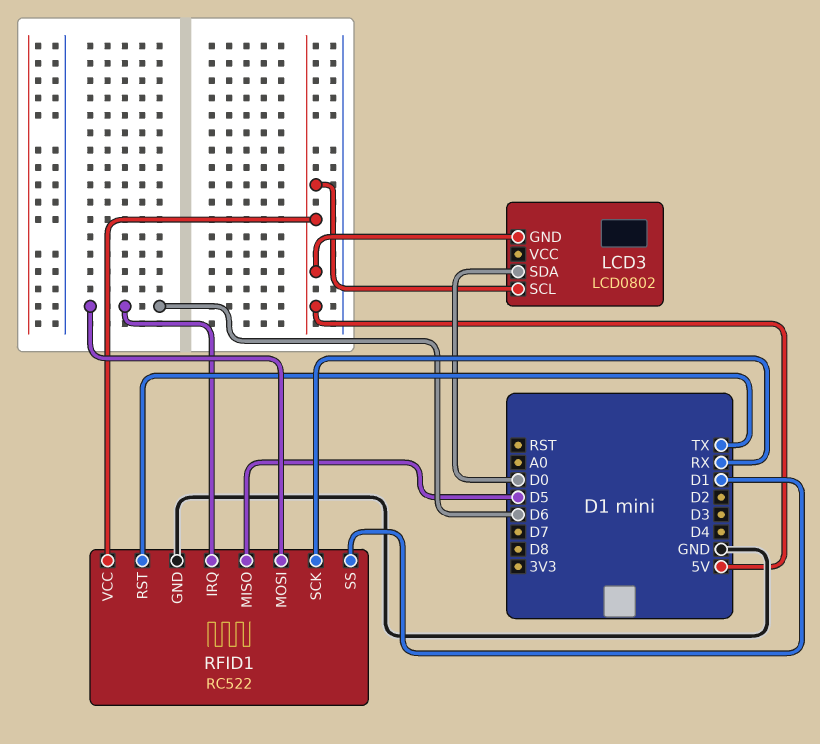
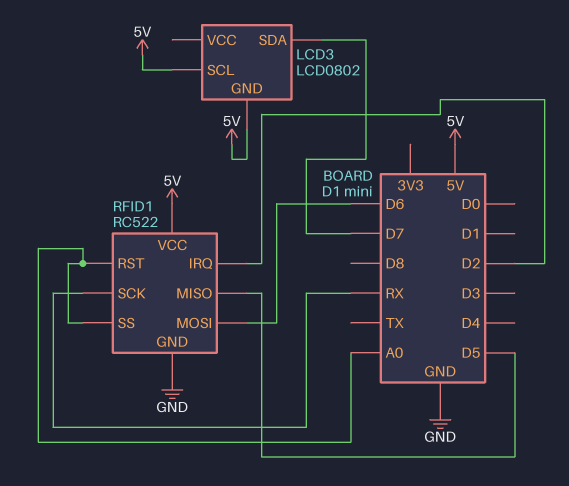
LCD3 pin SDA: D0 -> D7
RFID1 pin IRQ: D6 -> D2
RFID1 pin RST: TX -> A0
RFID1 pin SS: D1 -> A0

